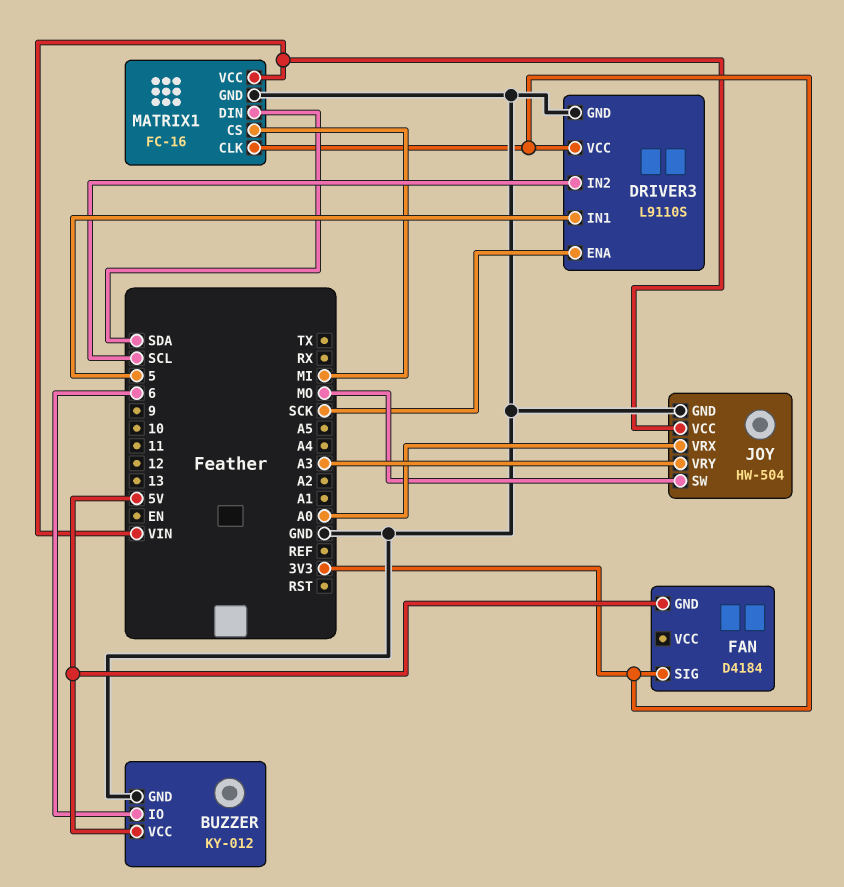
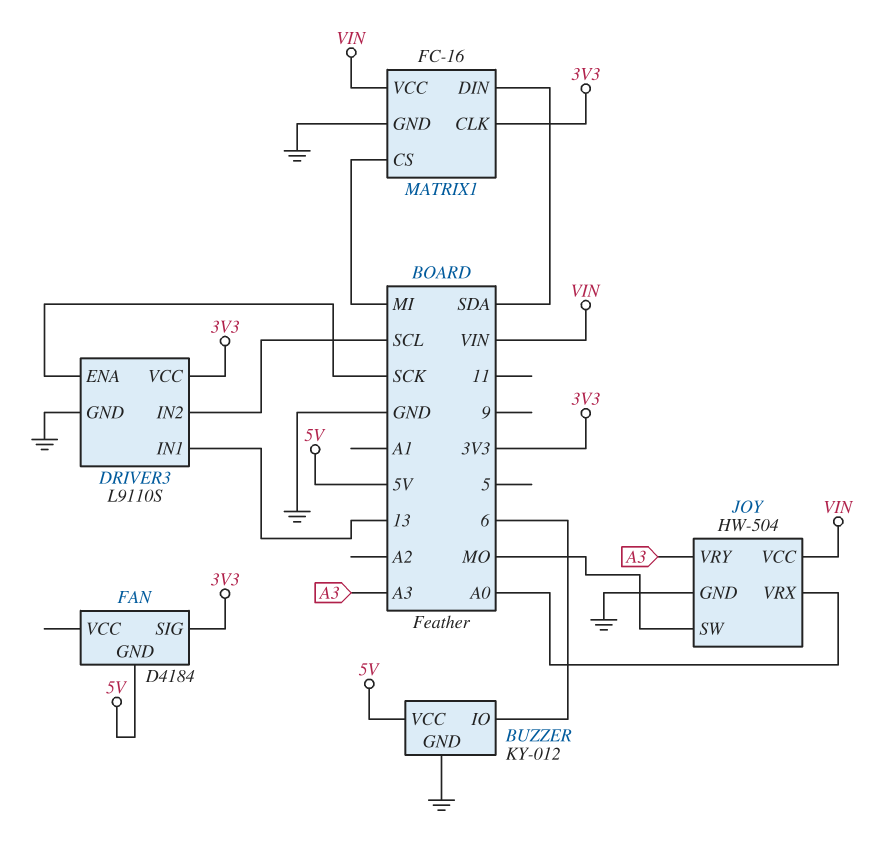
DRIVER3 pin IN1: 5 -> 13

